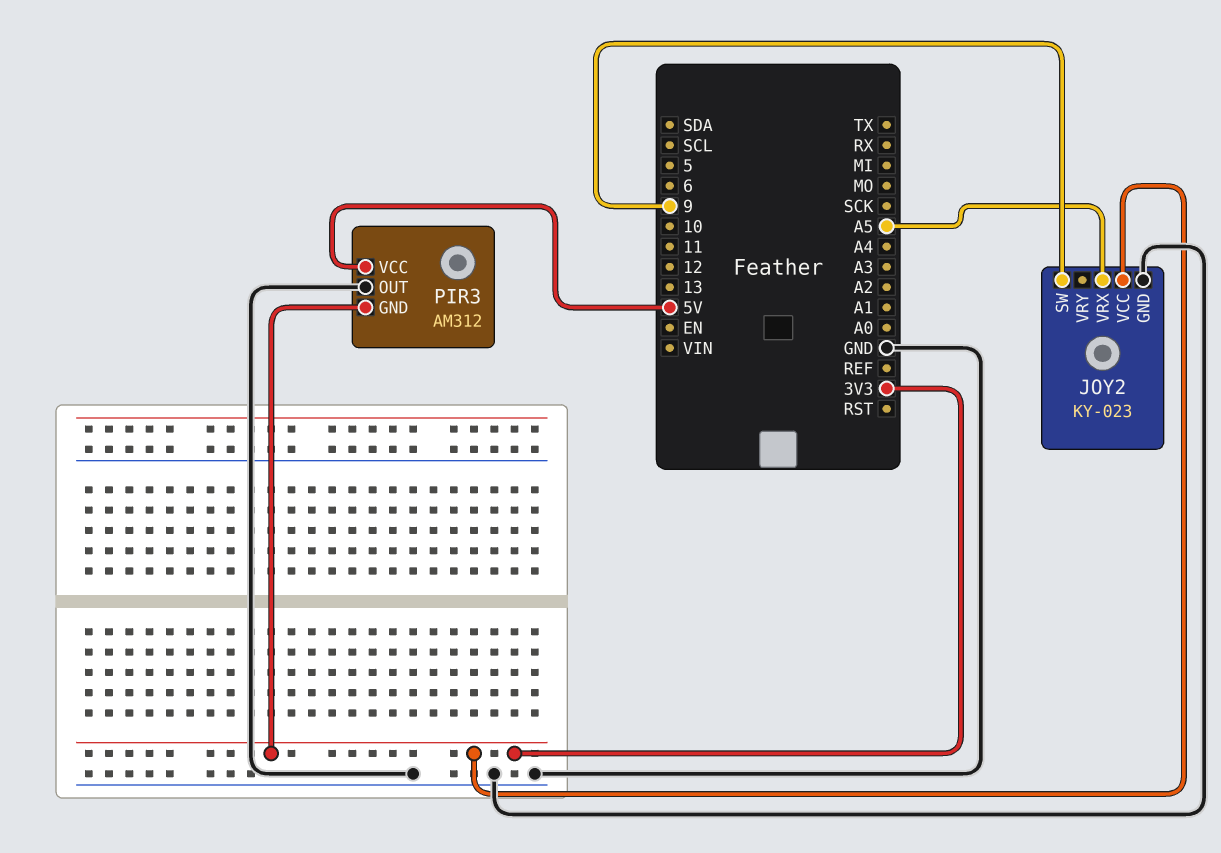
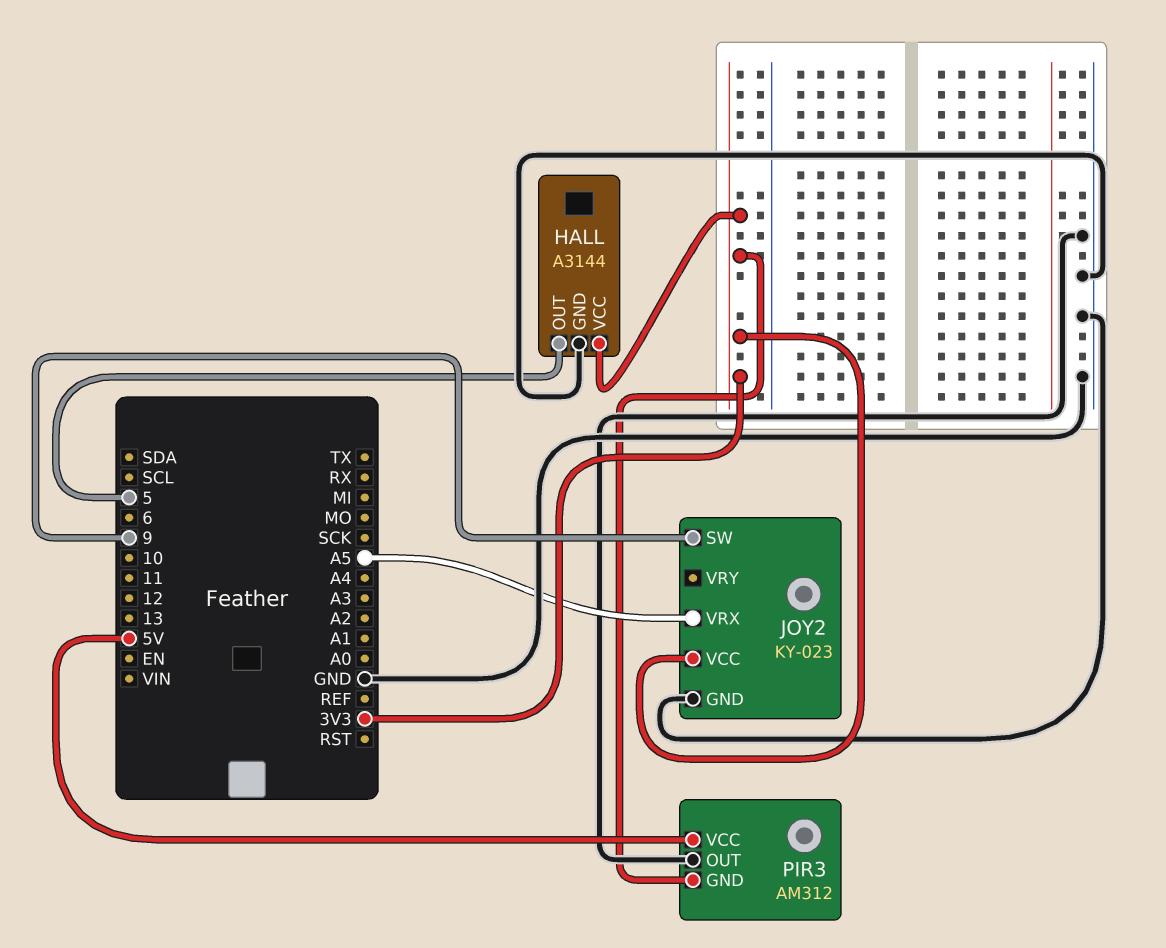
HALL: none -> A3144
HALL pin GND: none -> GND
HALL pin OUT: none -> 5
HALL pin VCC: none -> 3V3

